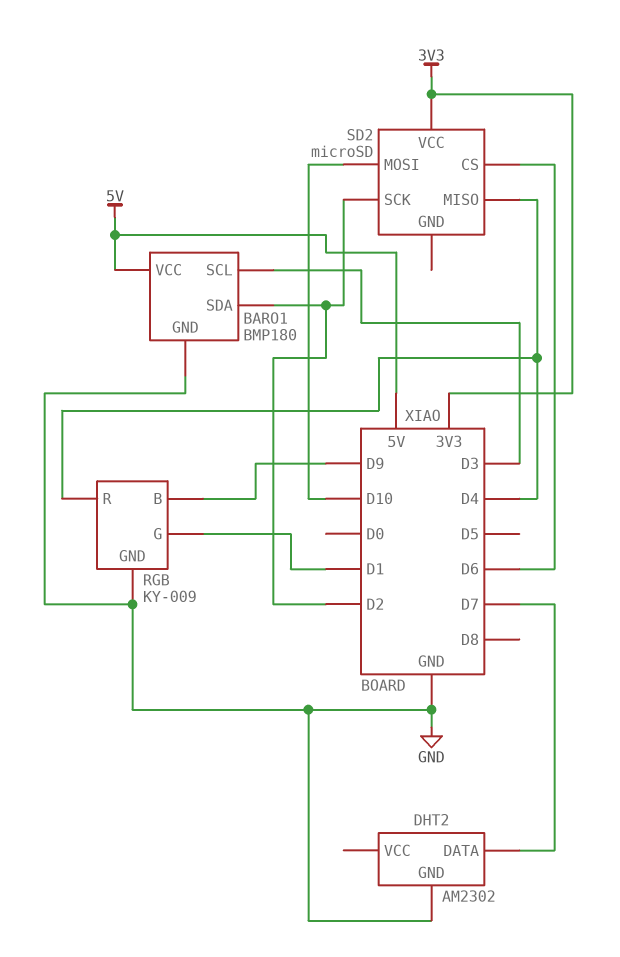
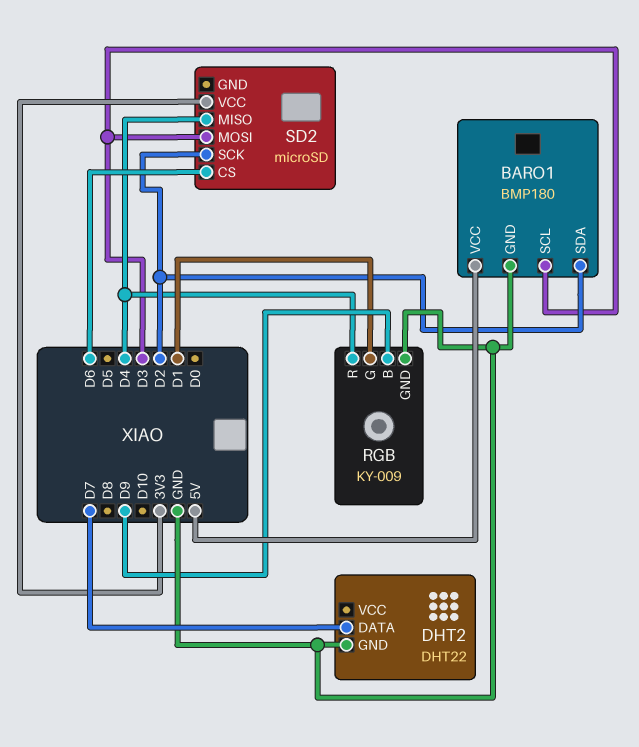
DHT2: AM2302 -> DHT22
SD2 pin MOSI: D10 -> D3

